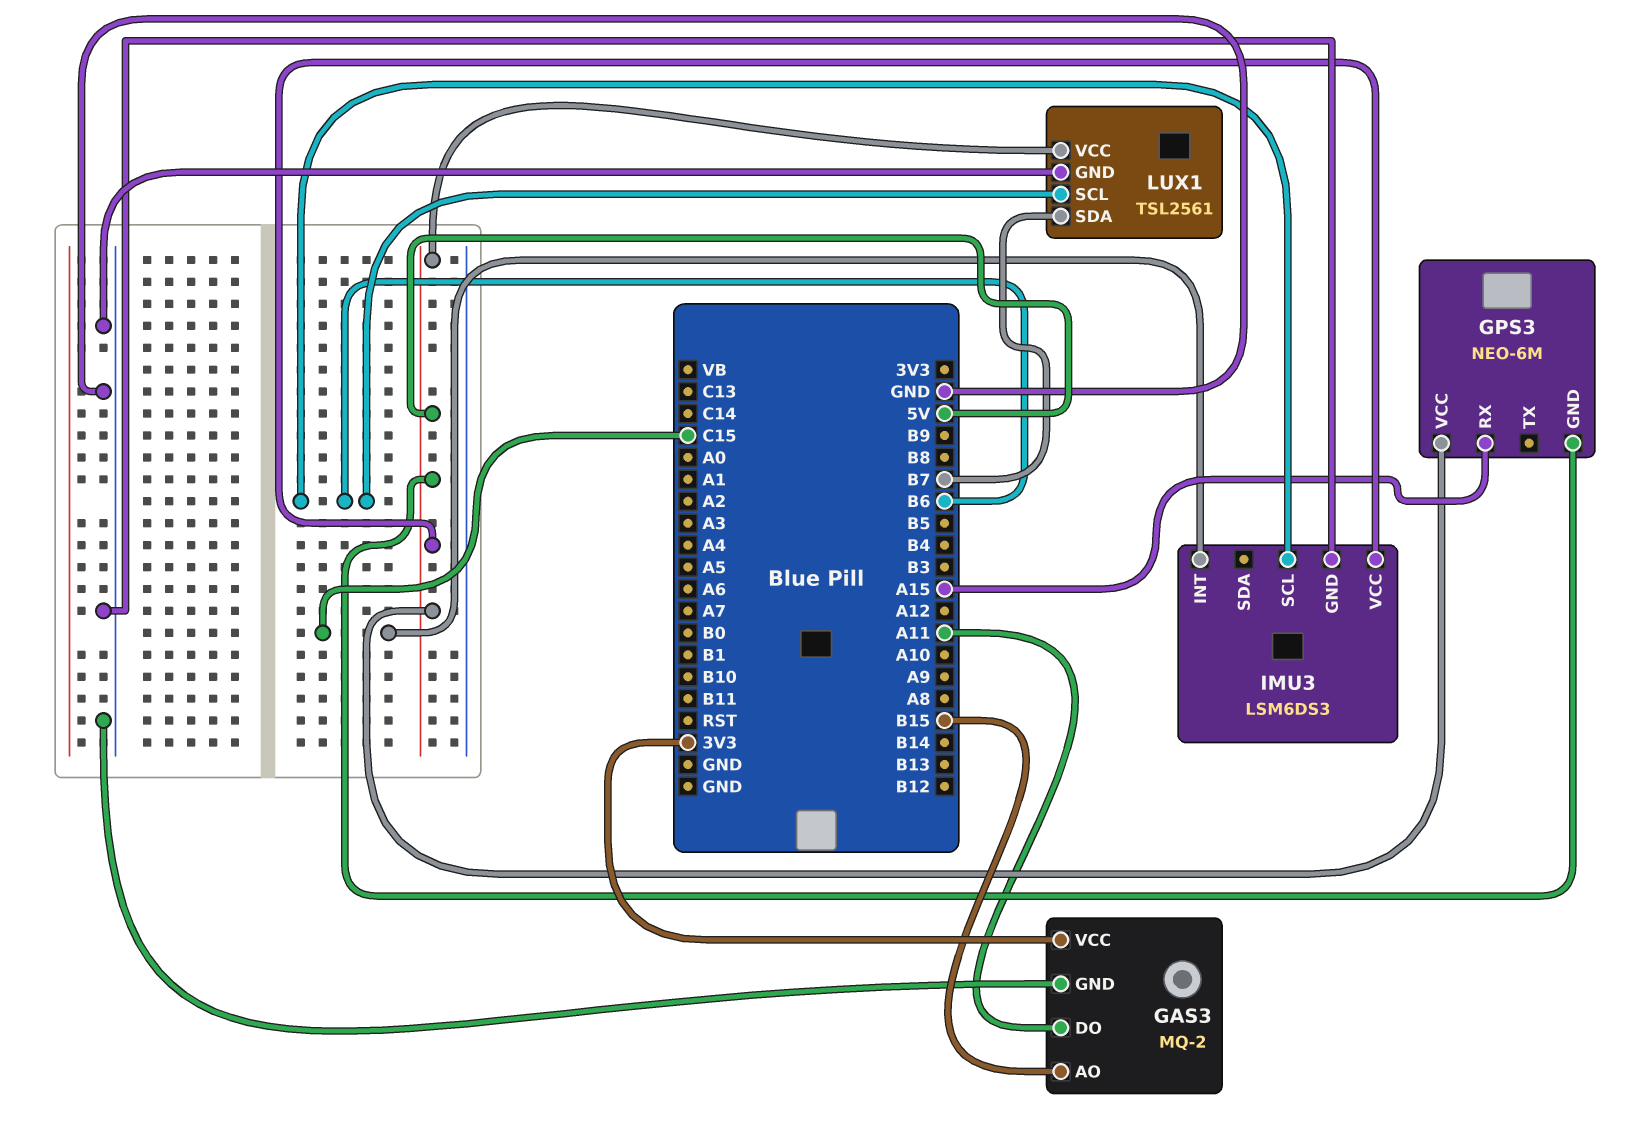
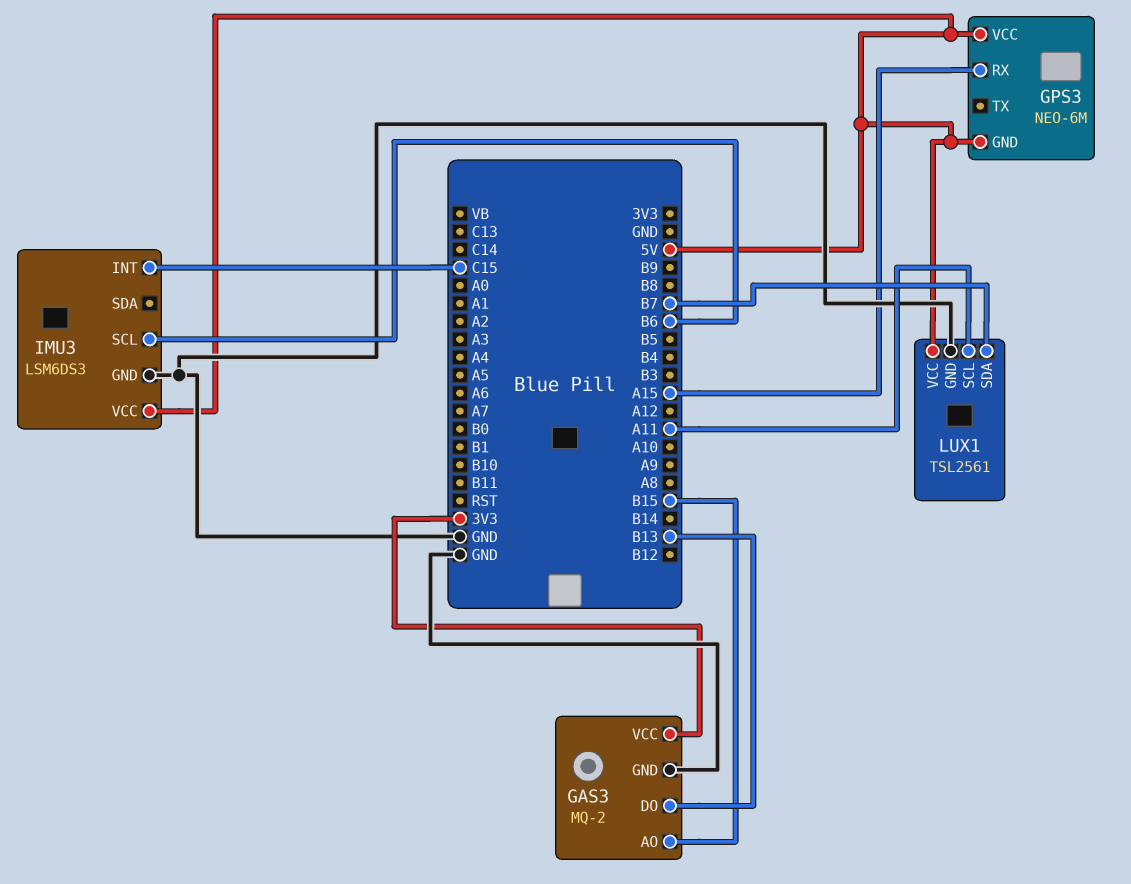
GAS3 pin DO: A11 -> B13
LUX1 pin SCL: B6 -> A11

